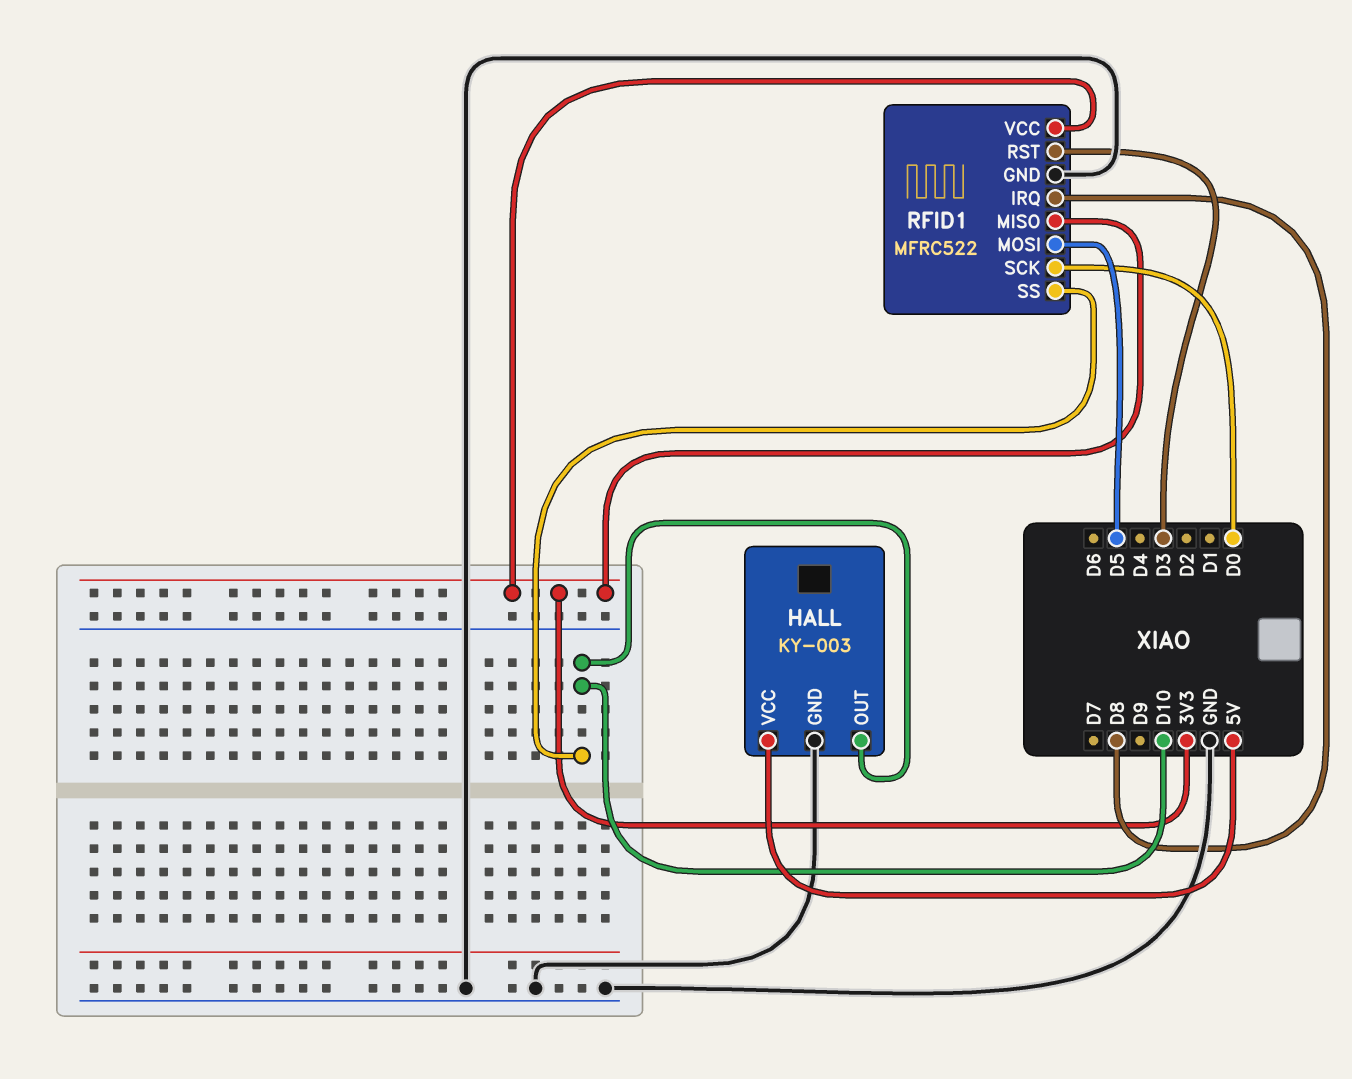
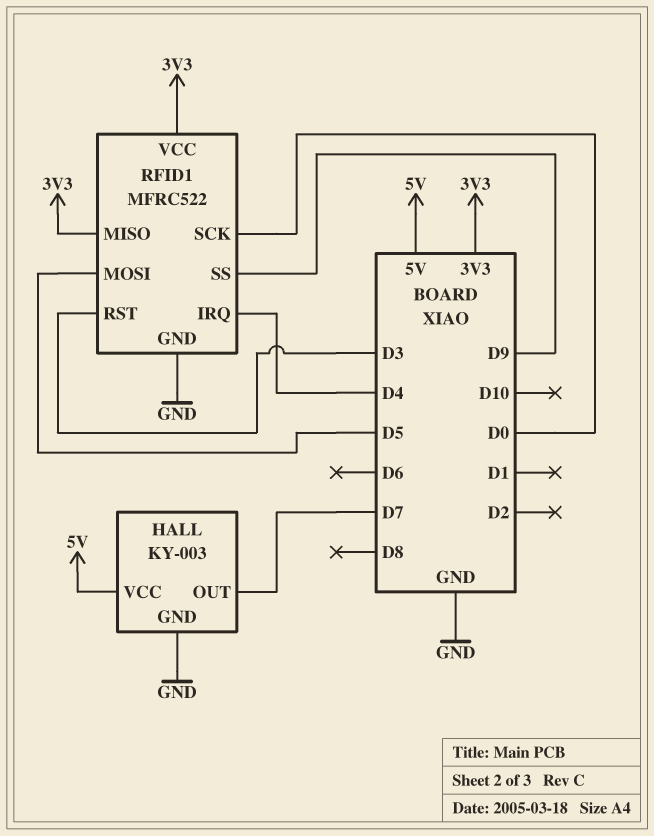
HALL pin OUT: D10 -> D7
RFID1 pin IRQ: D8 -> D4
RFID1 pin SS: D10 -> D9

